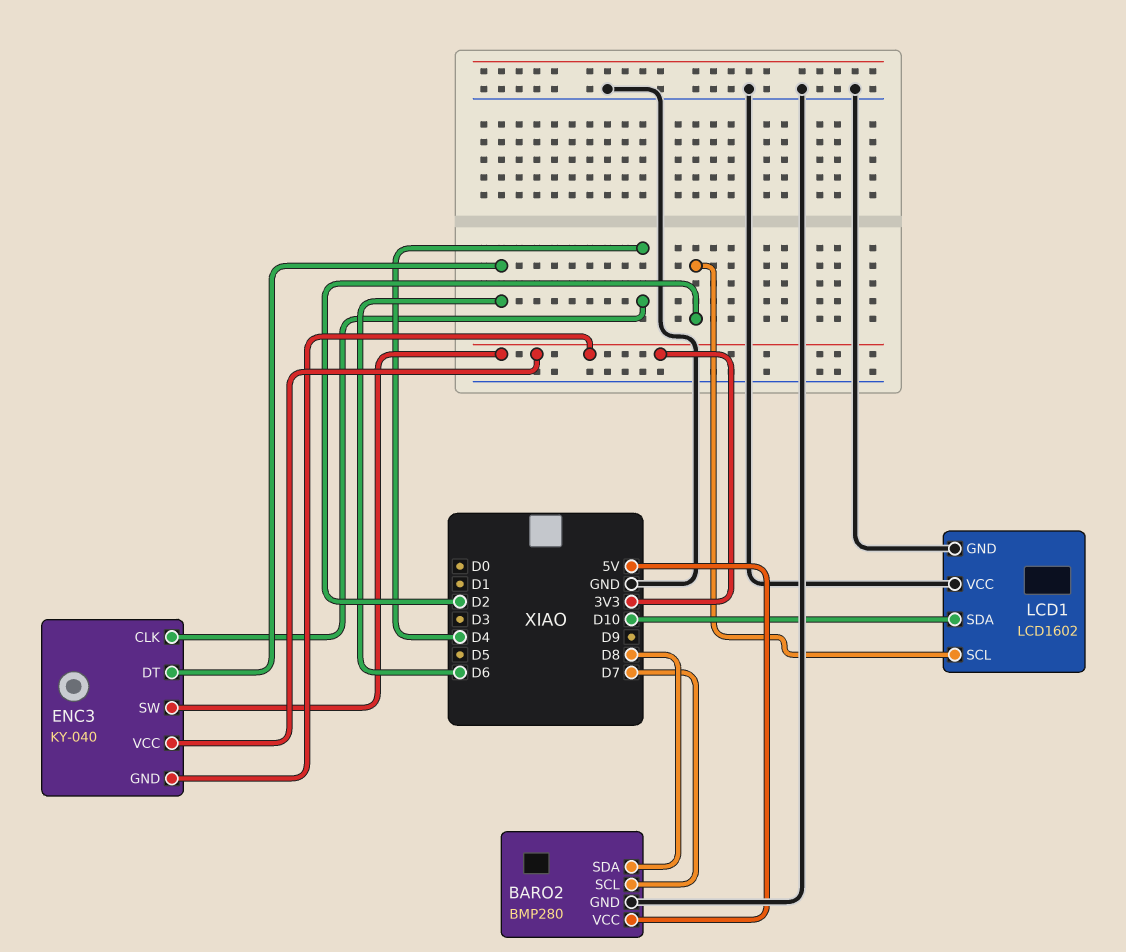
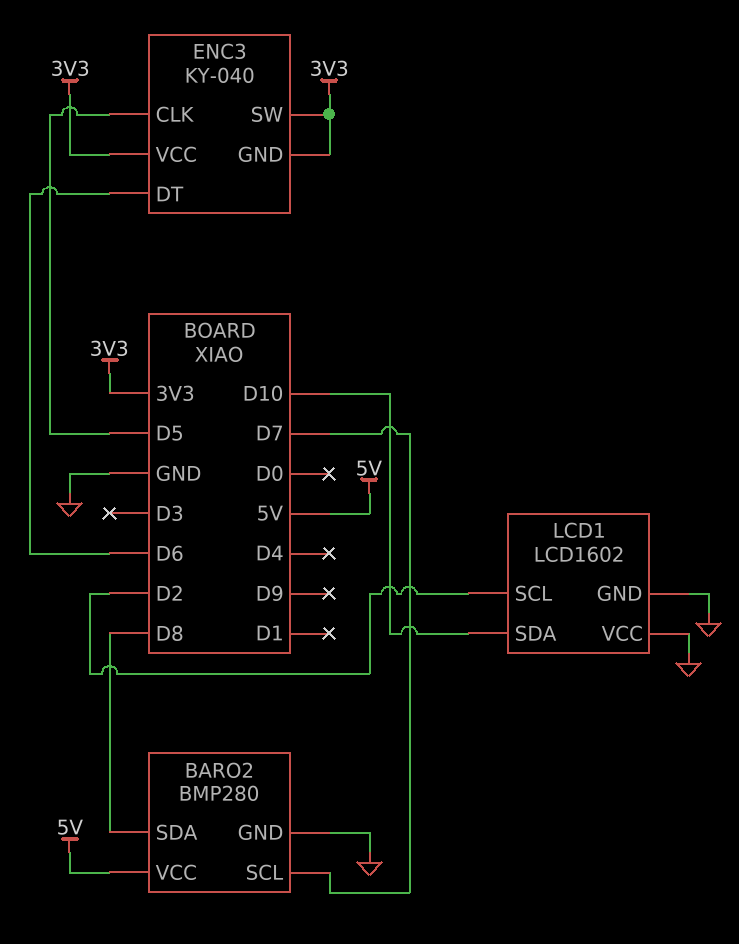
ENC3 pin CLK: D4 -> D5

